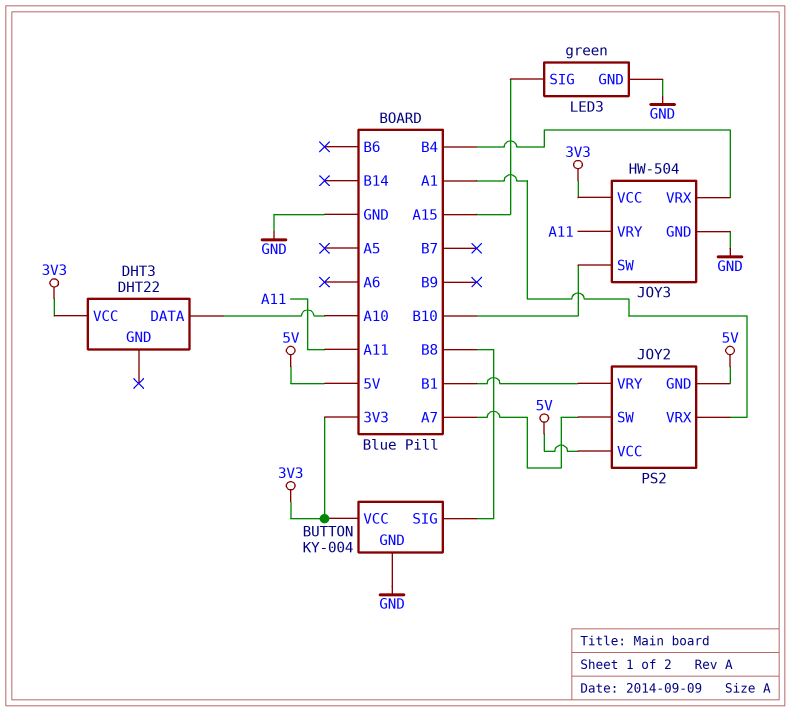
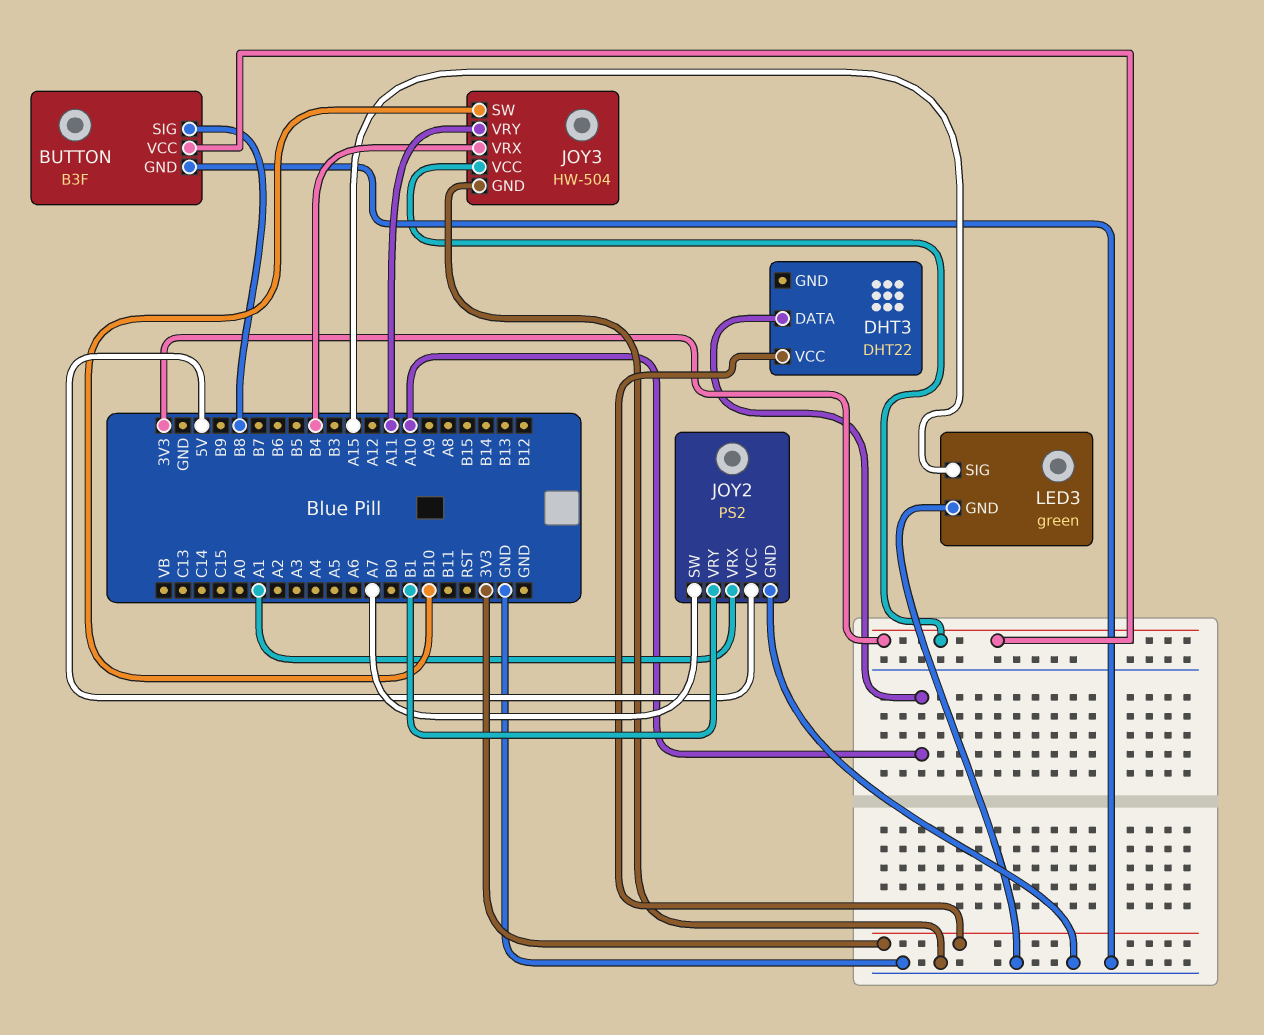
BUTTON: KY-004 -> B3F
JOY2 pin GND: 5V -> GND

